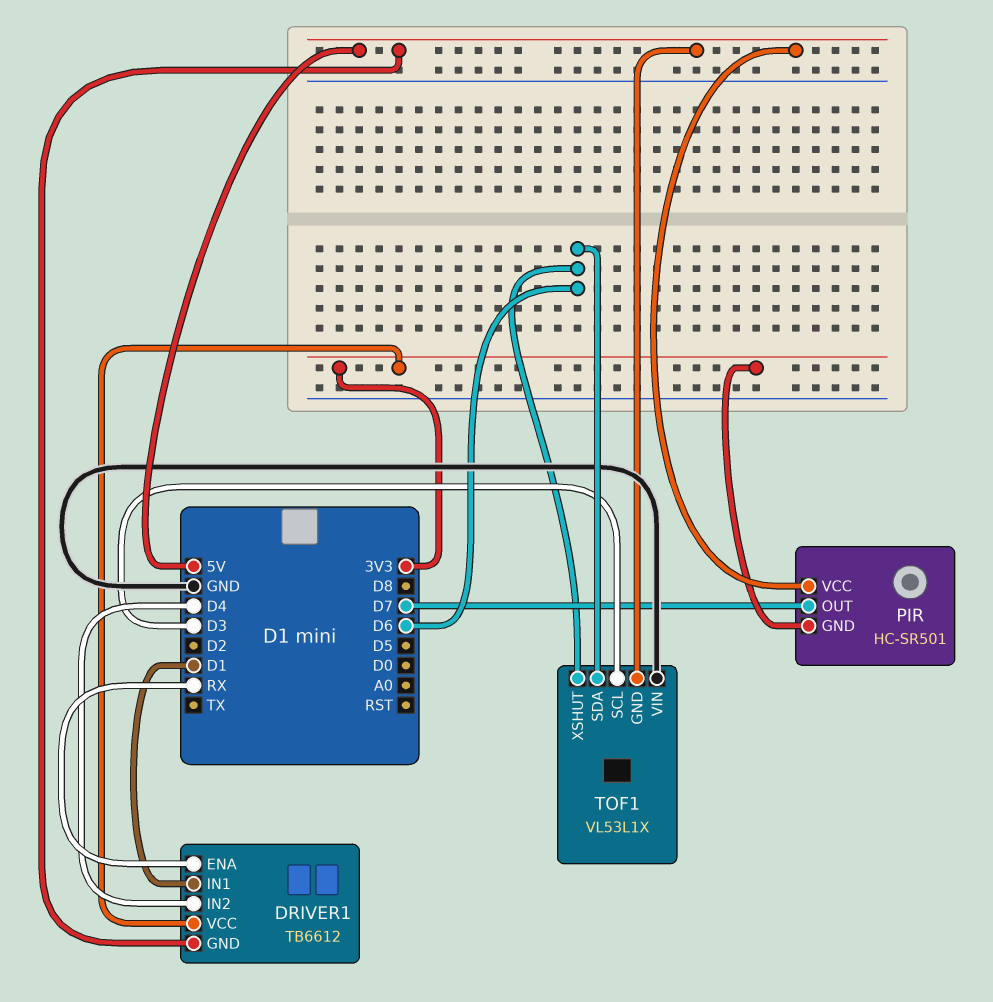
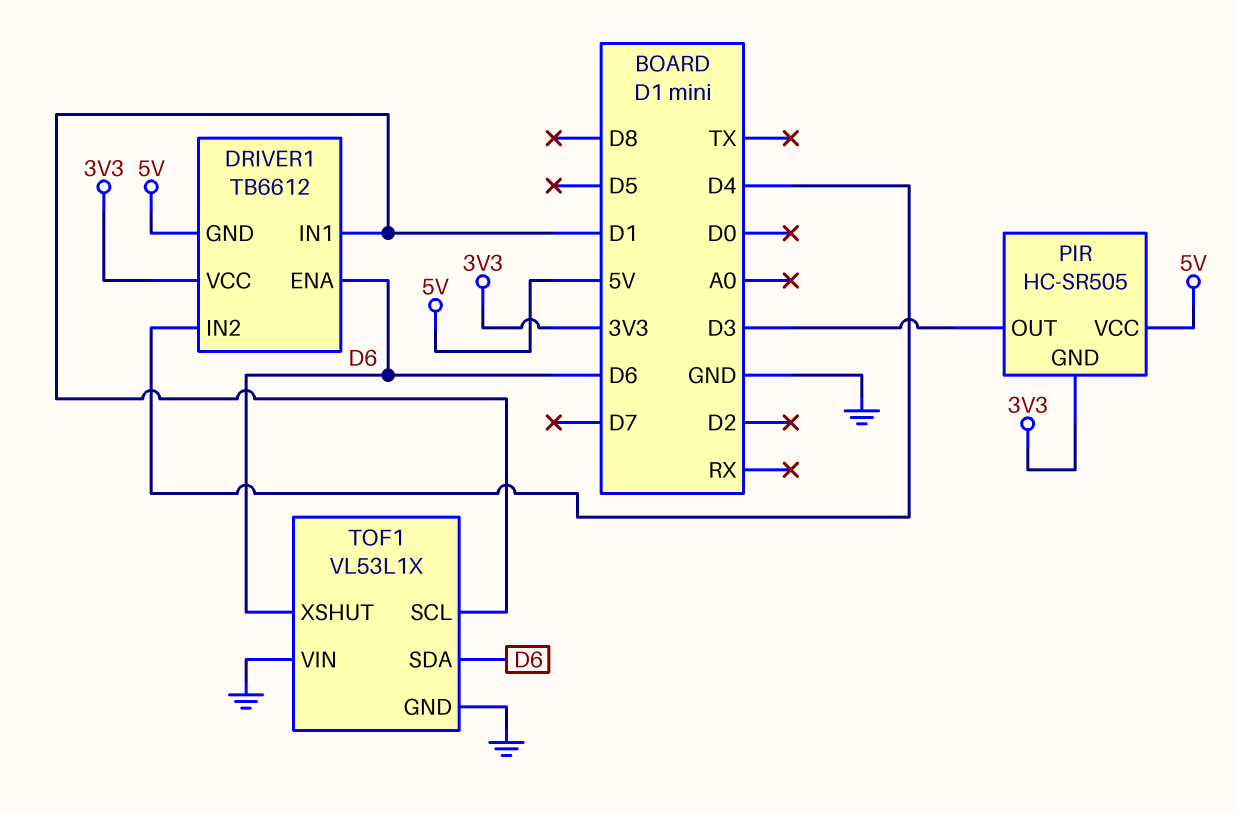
DRIVER1 pin ENA: RX -> D6
PIR: HC-SR501 -> HC-SR505
PIR pin OUT: D7 -> D3
TOF1 pin GND: 5V -> GND
TOF1 pin SCL: D3 -> D1

